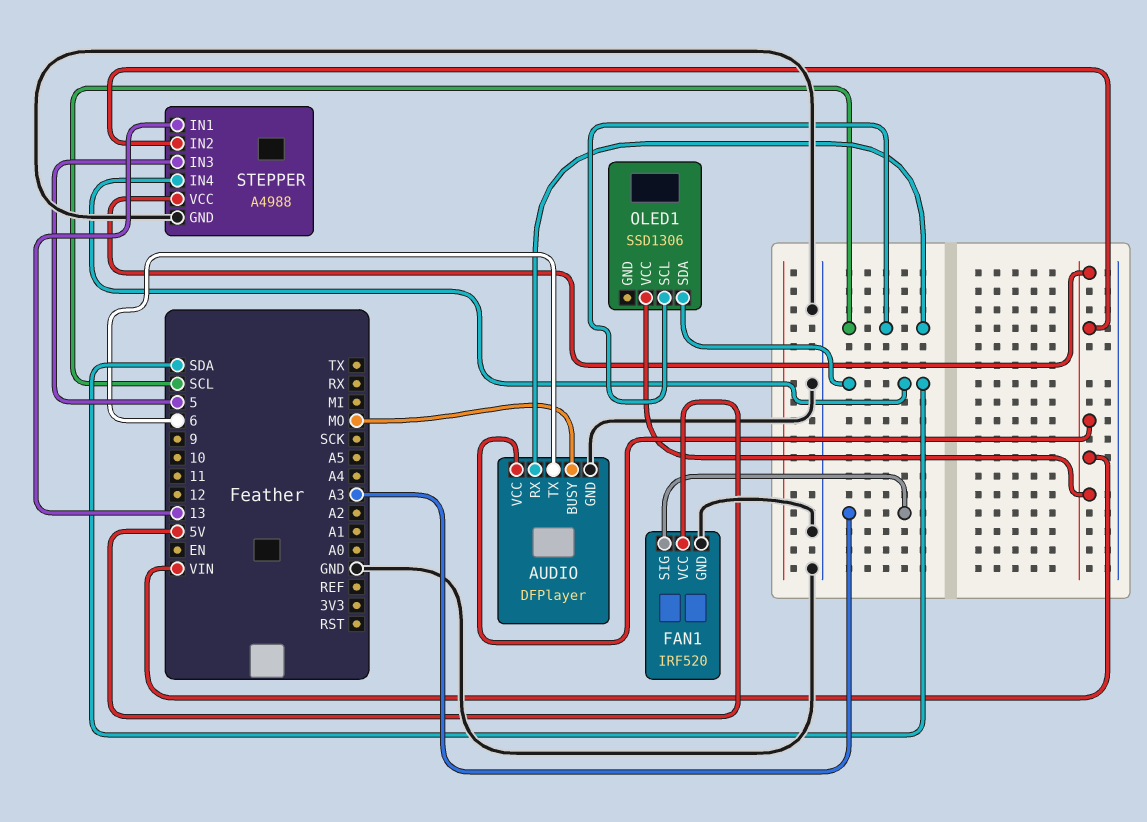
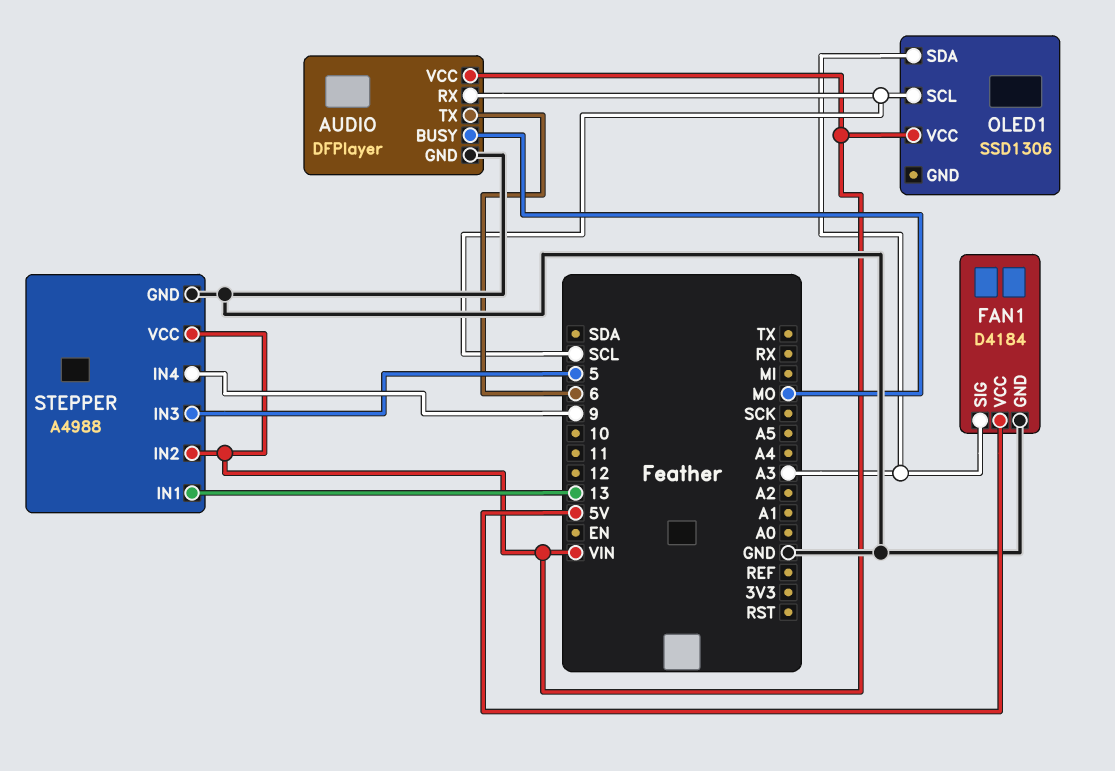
FAN1: IRF520 -> D4184
OLED1 pin SDA: SDA -> A3
STEPPER pin IN4: SDA -> 9

